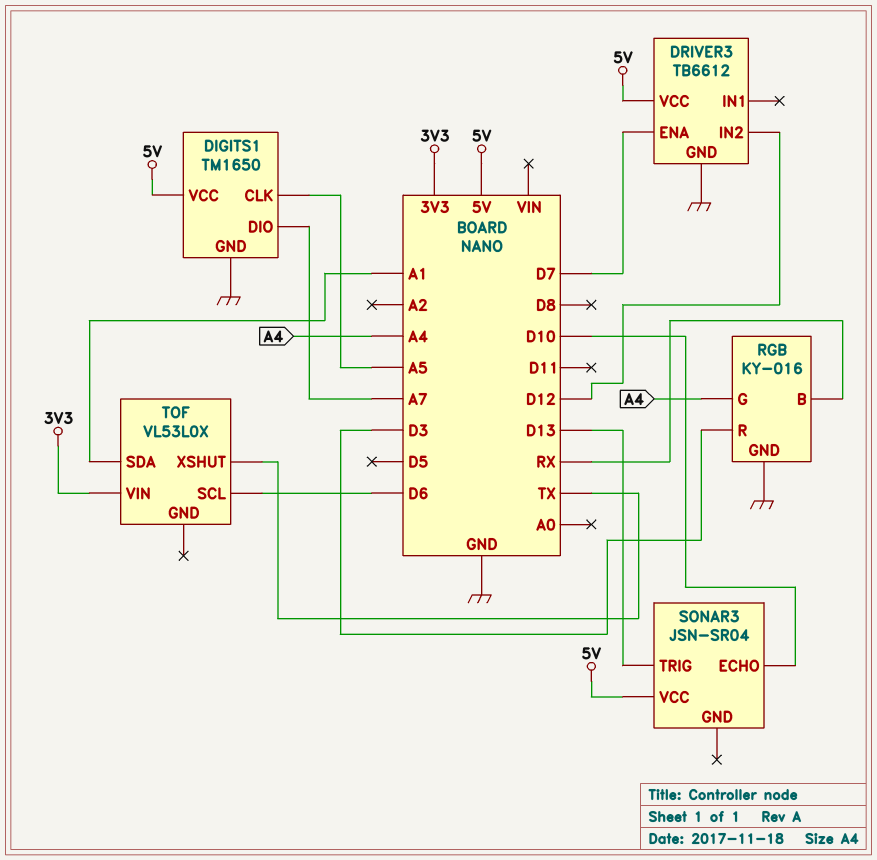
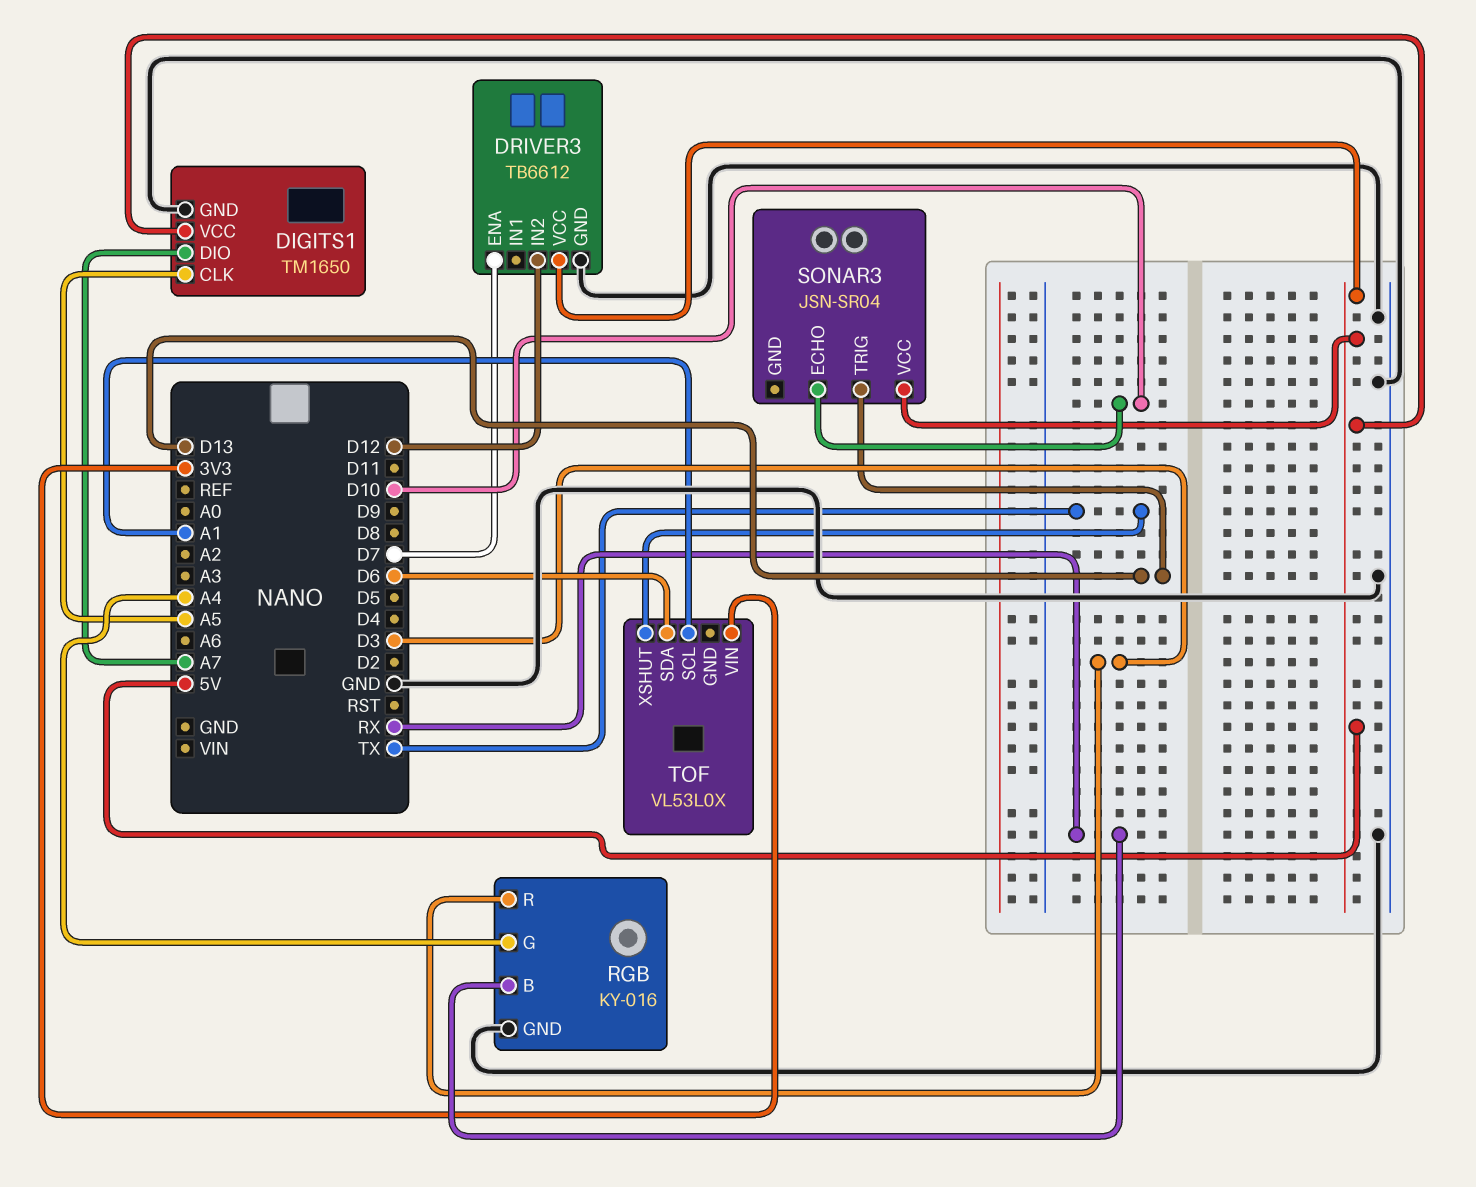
TOF pin SCL: D6 -> A1
TOF pin SDA: A1 -> D6

